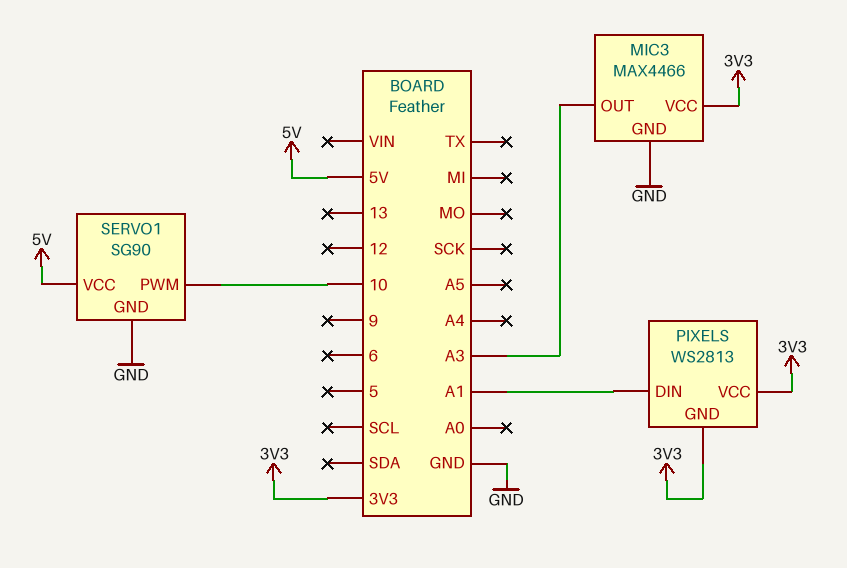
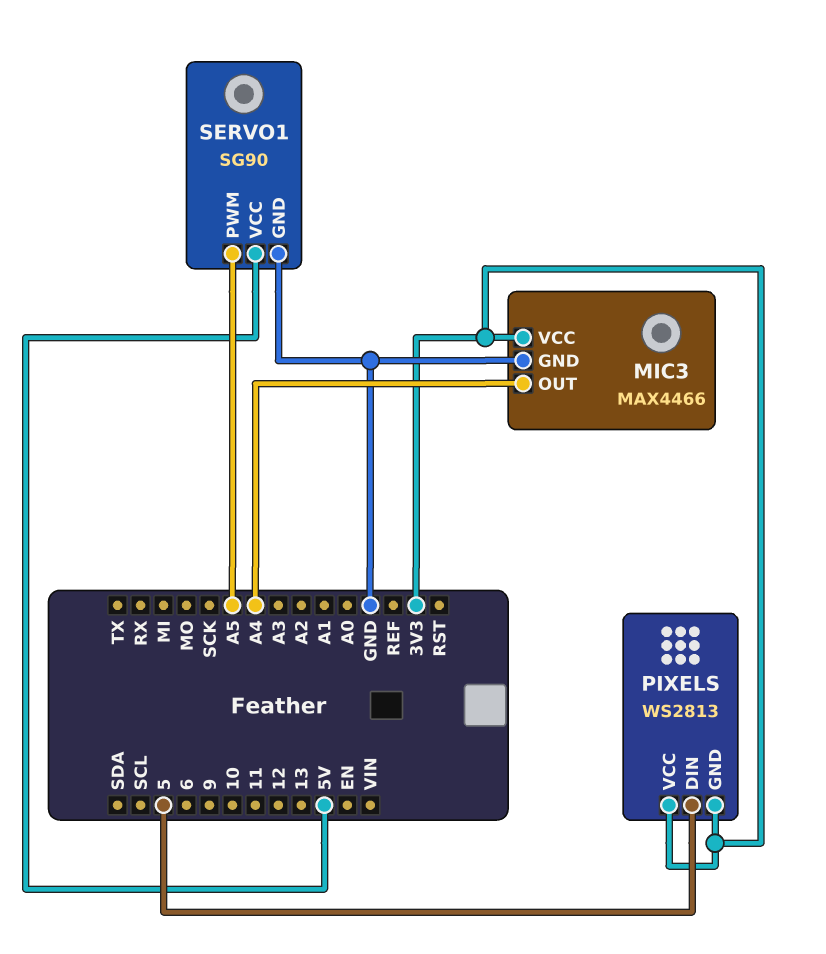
MIC3 pin OUT: A3 -> A4
PIXELS pin DIN: A1 -> 5
SERVO1 pin PWM: 10 -> A5

